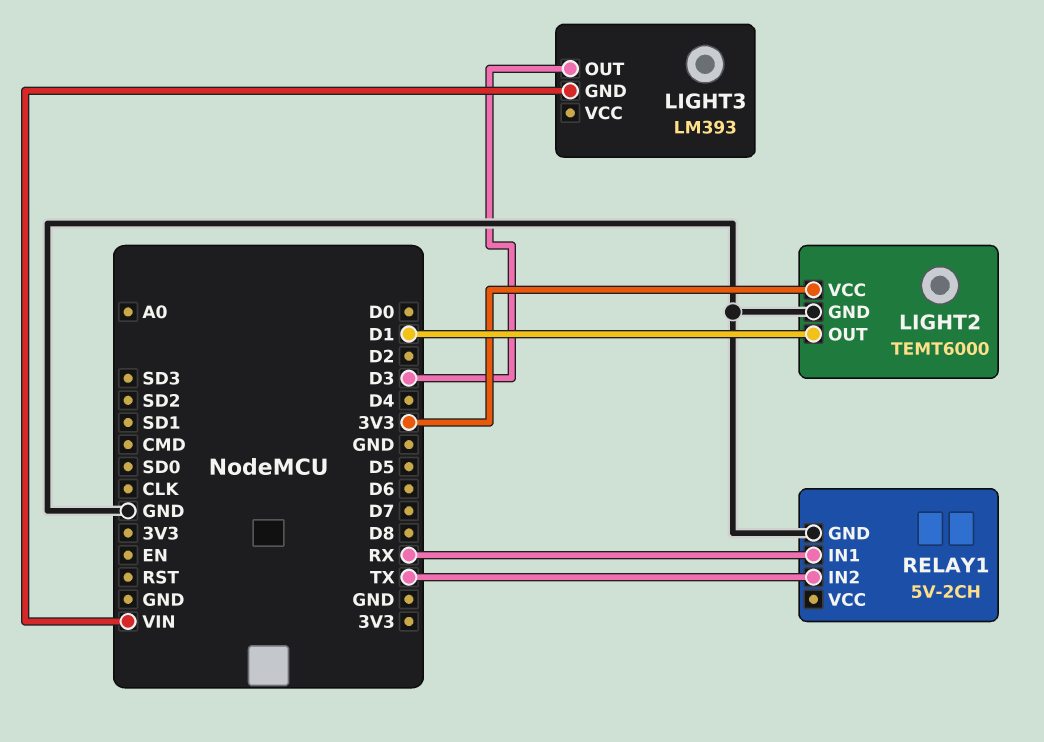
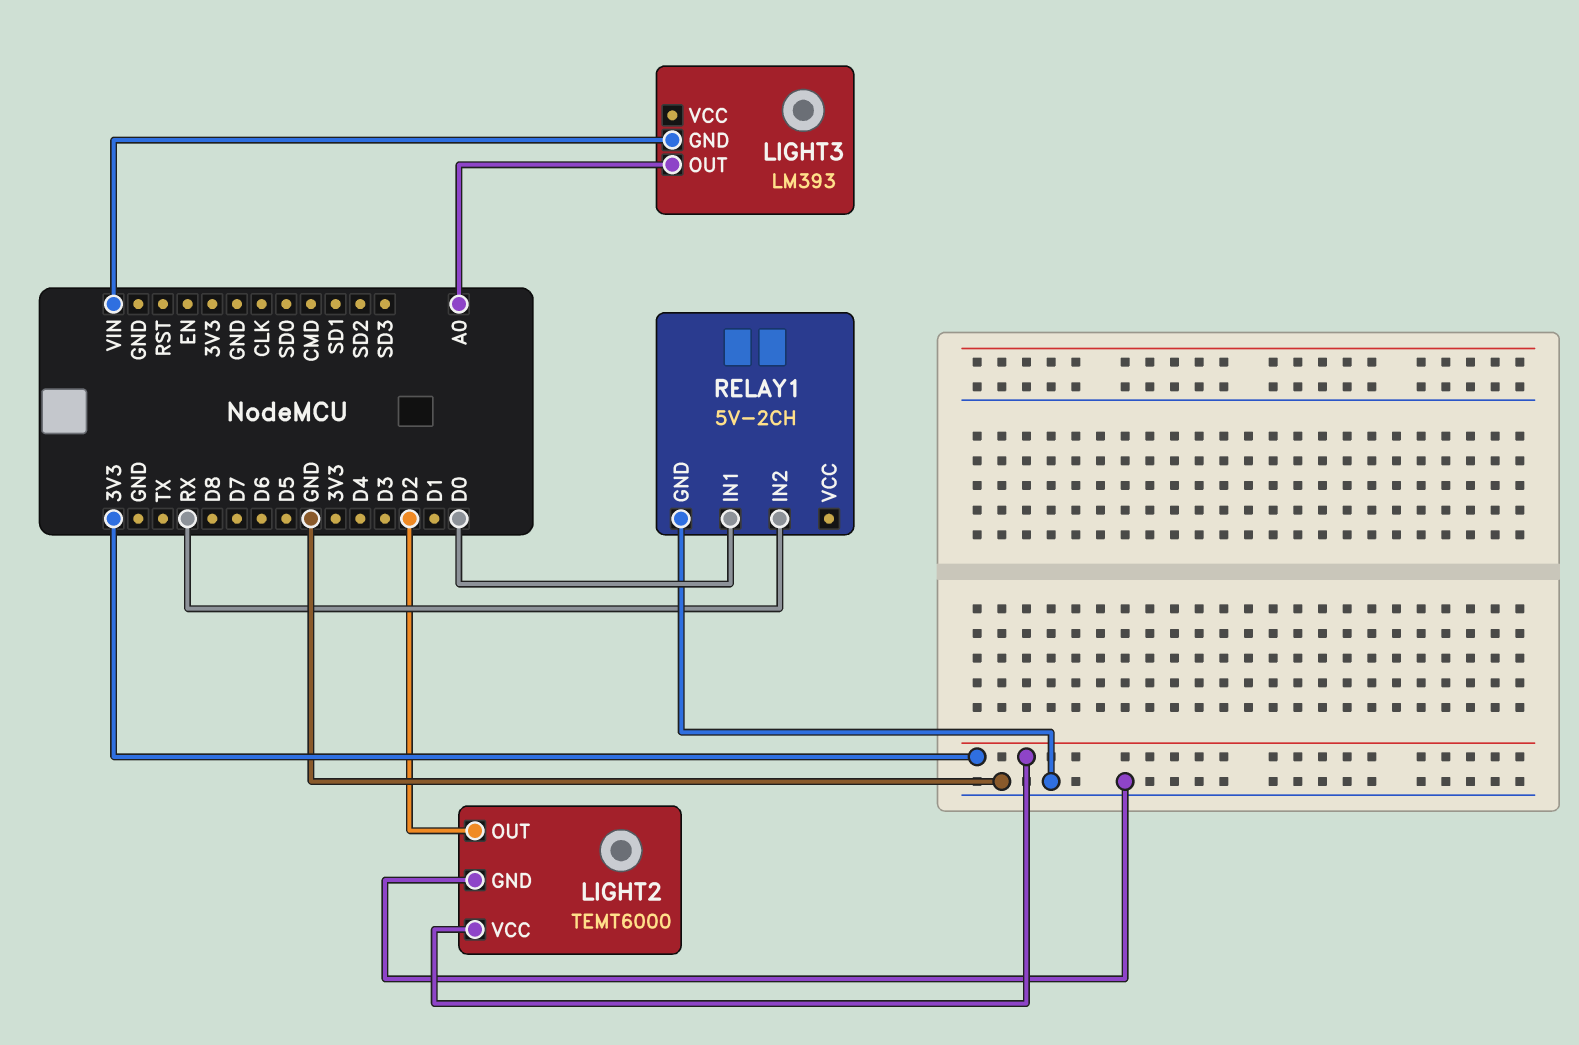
LIGHT2 pin OUT: D1 -> D2
LIGHT3 pin OUT: D3 -> A0
RELAY1 pin IN1: RX -> D0
RELAY1 pin IN2: TX -> RX

